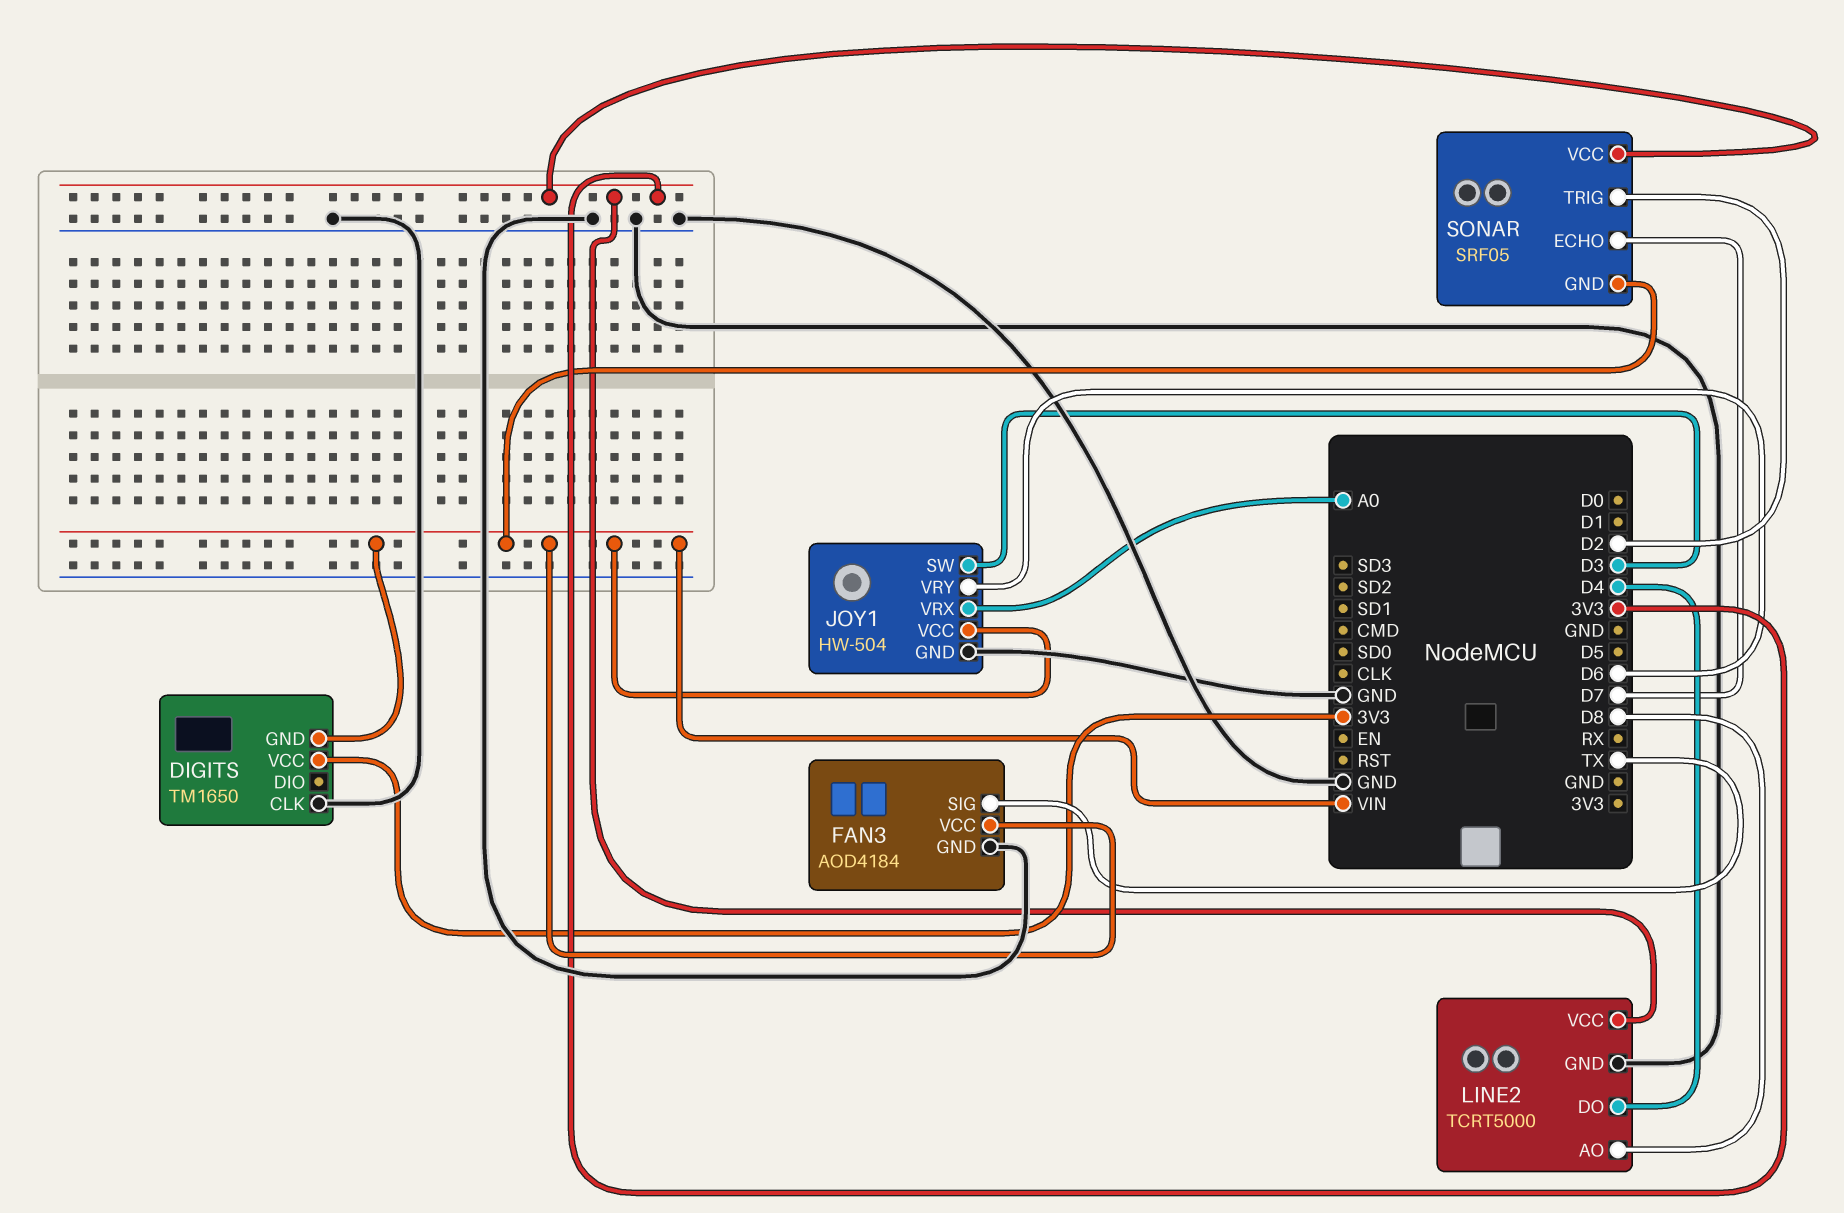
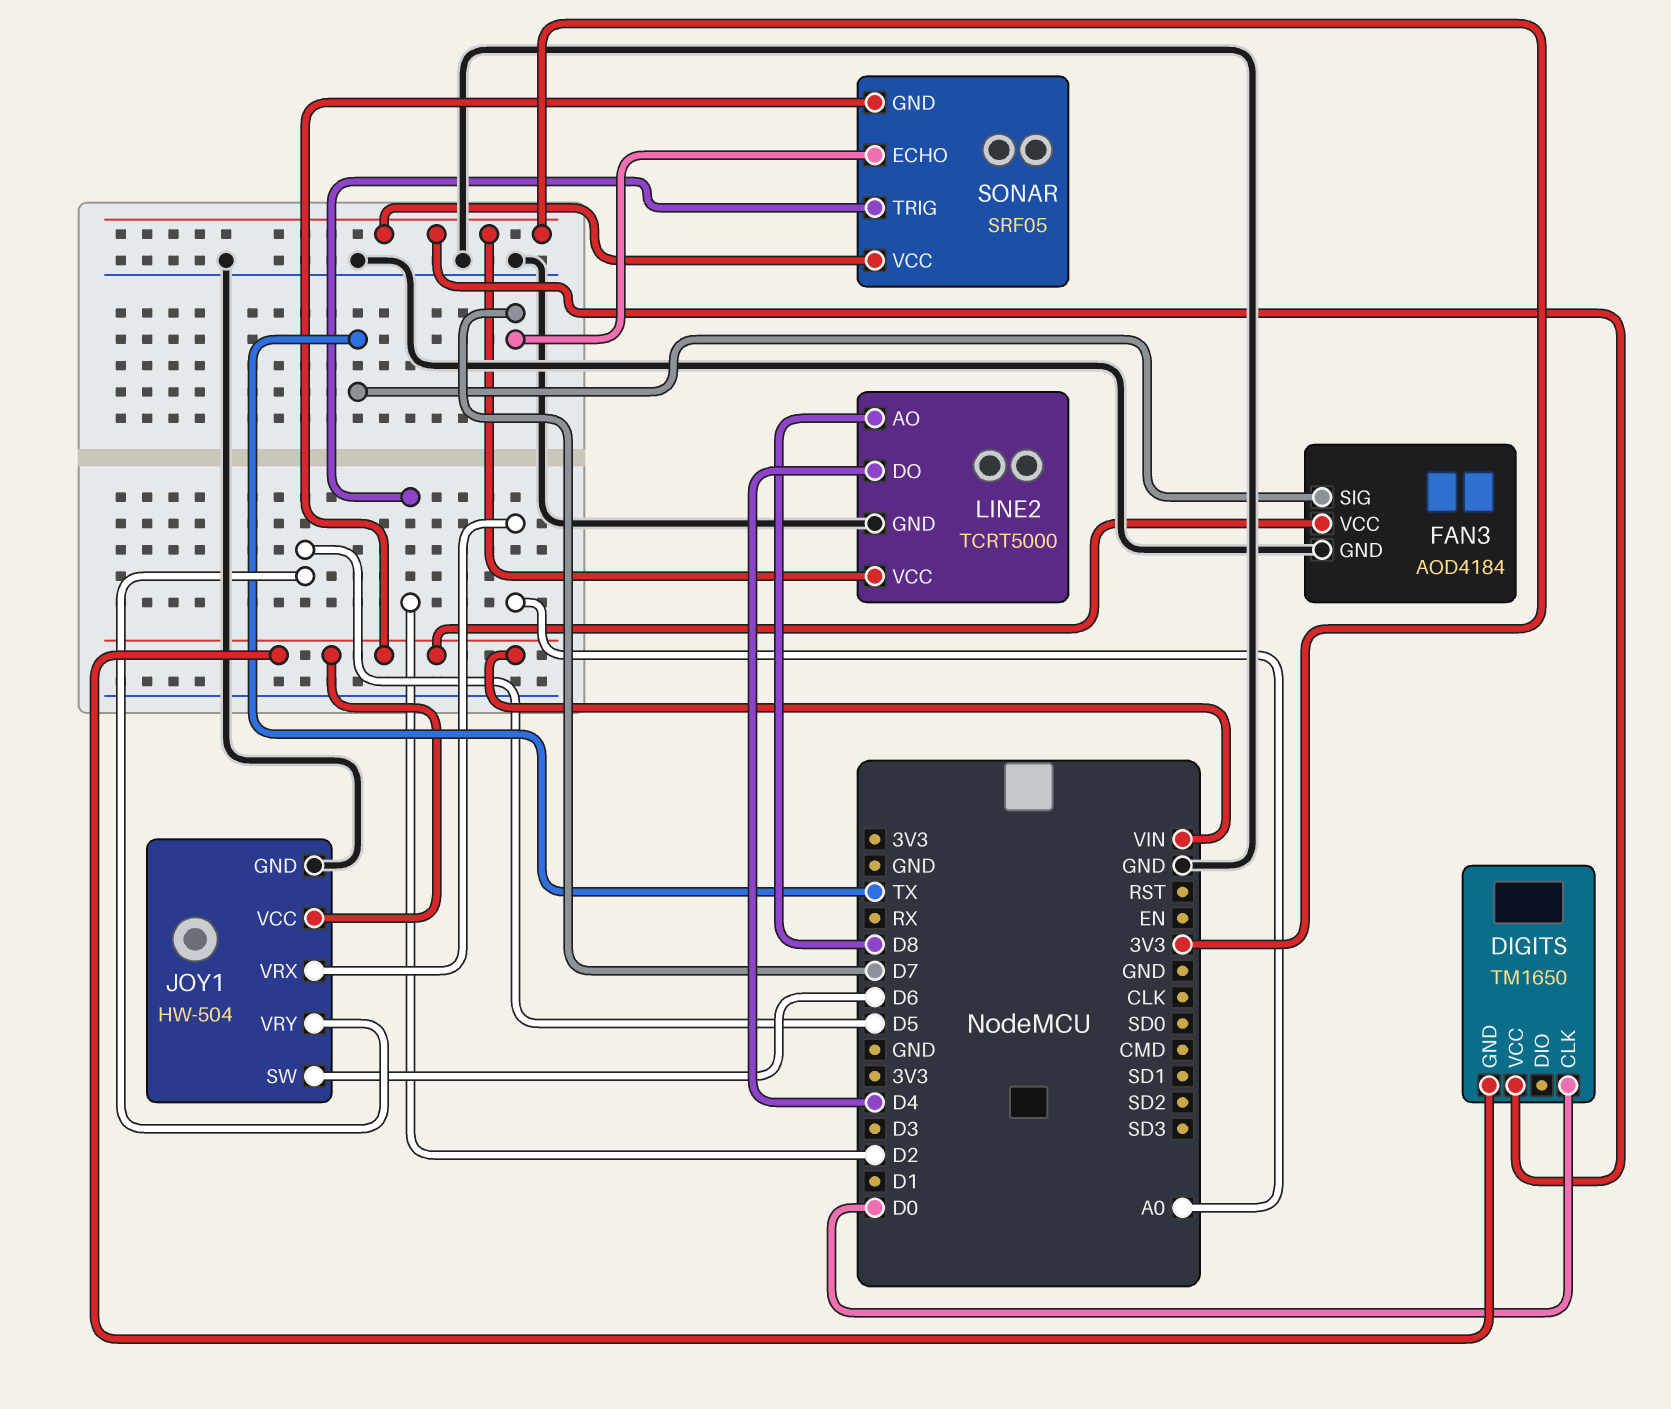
DIGITS pin CLK: GND -> D0
JOY1 pin SW: D3 -> D6
JOY1 pin VRY: D6 -> D5

